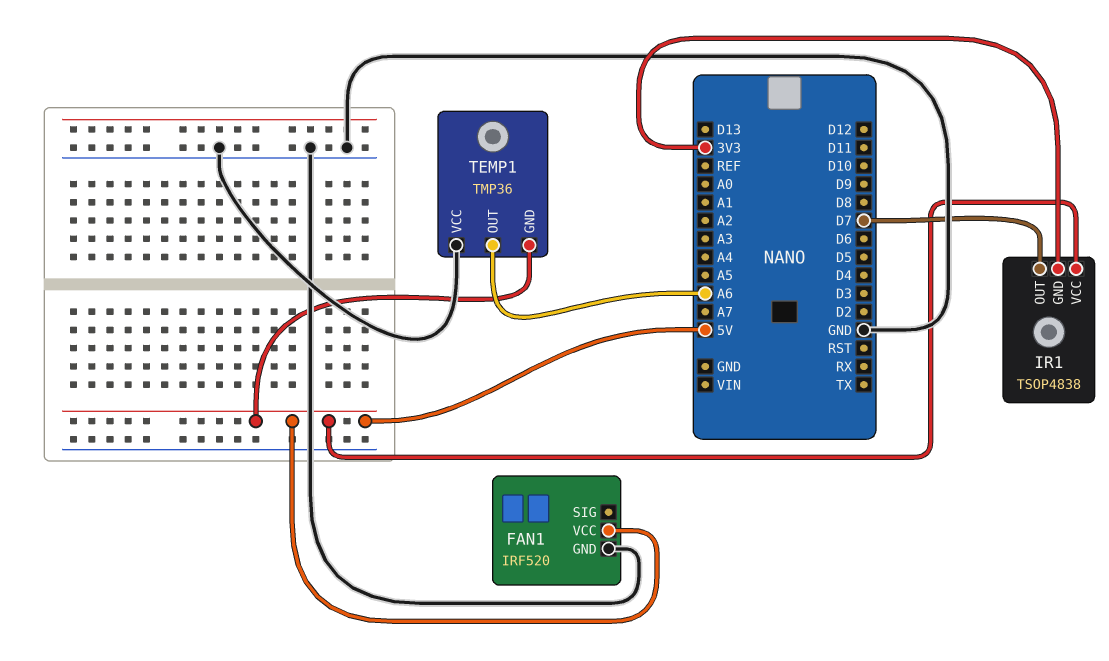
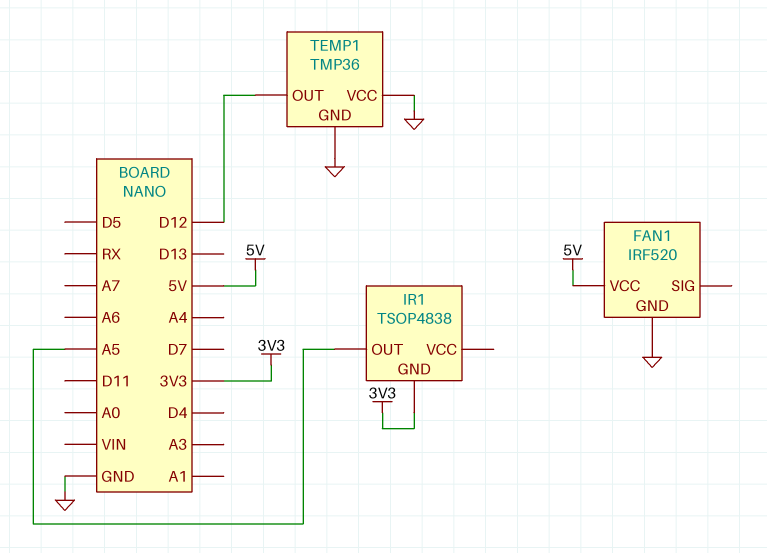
IR1 pin OUT: D7 -> A5
IR1 pin VCC: 5V -> none
TEMP1 pin GND: 5V -> GND
TEMP1 pin OUT: A6 -> D12

